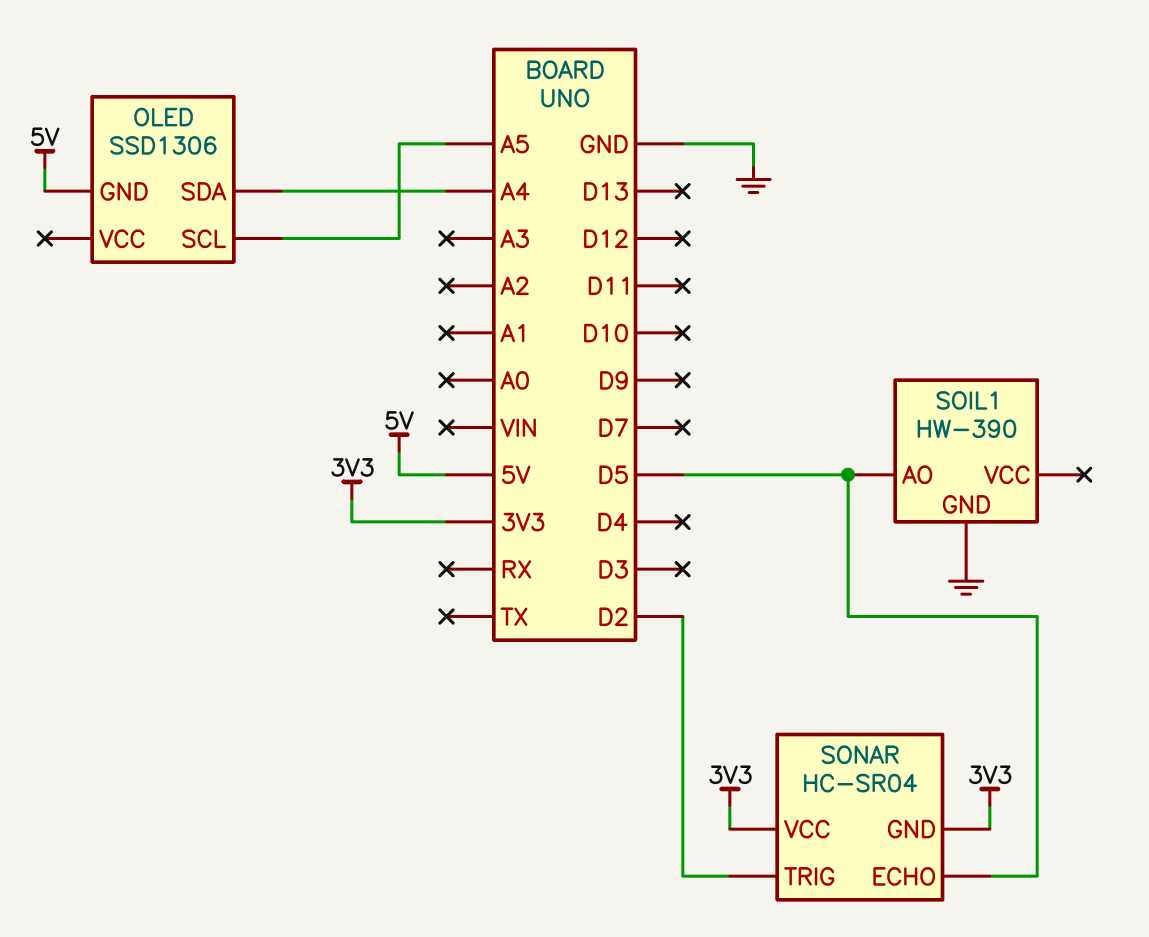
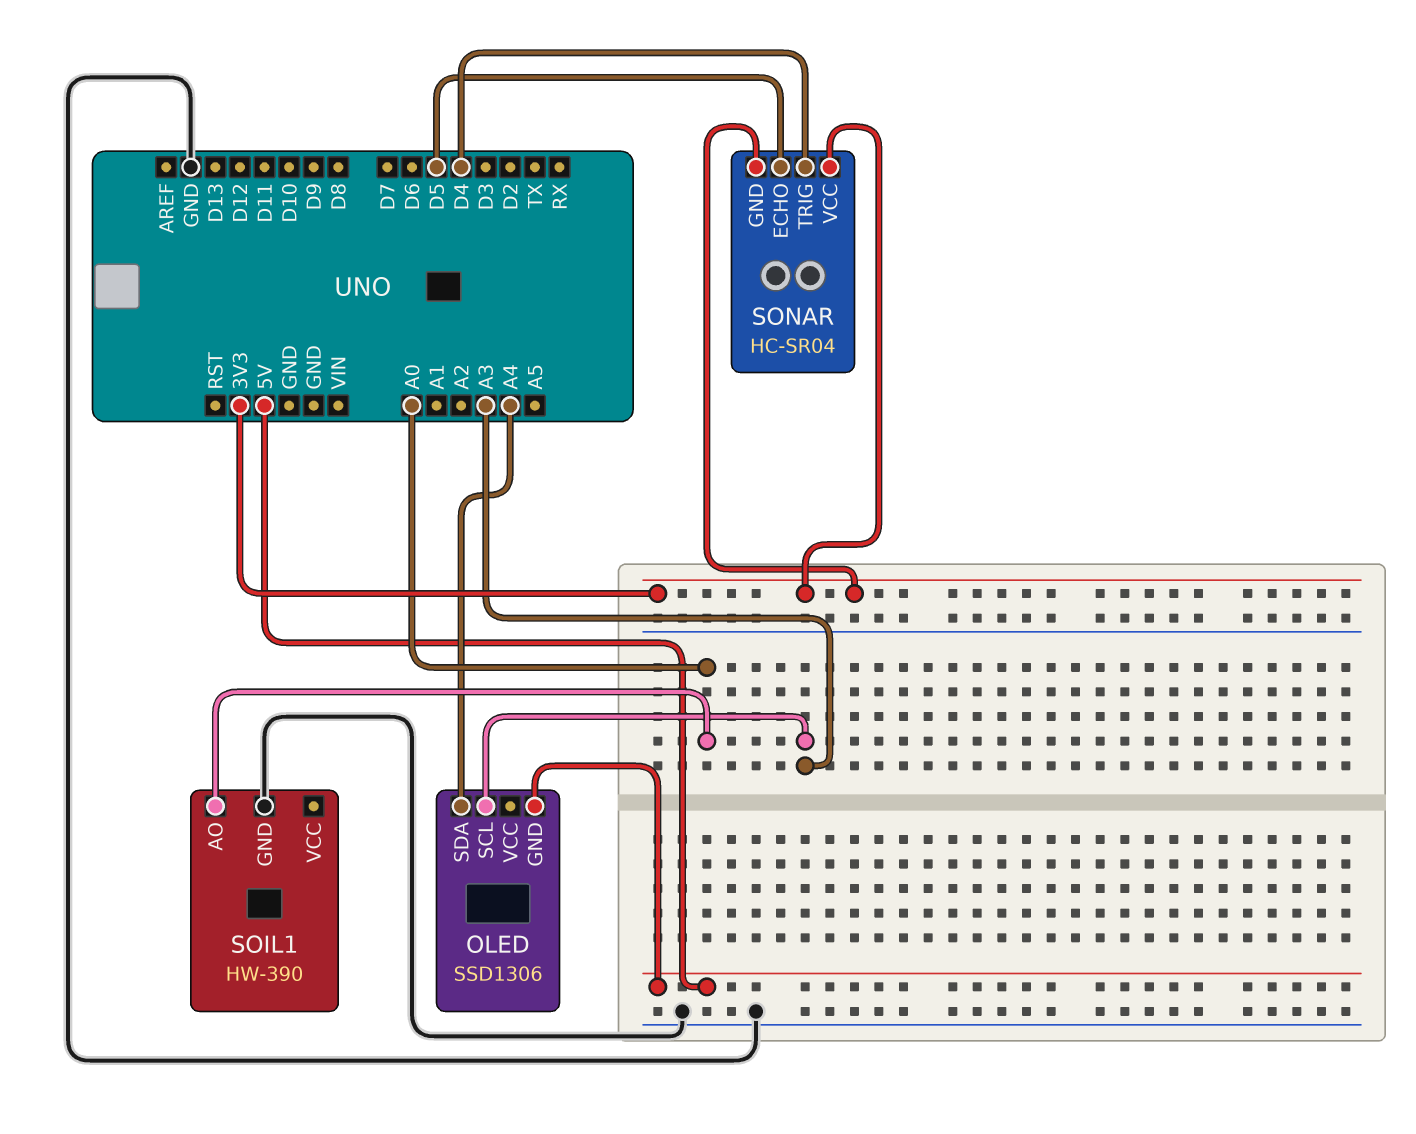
OLED pin SCL: A5 -> A3
SOIL1 pin AO: D5 -> A0
SONAR pin TRIG: D2 -> D4

